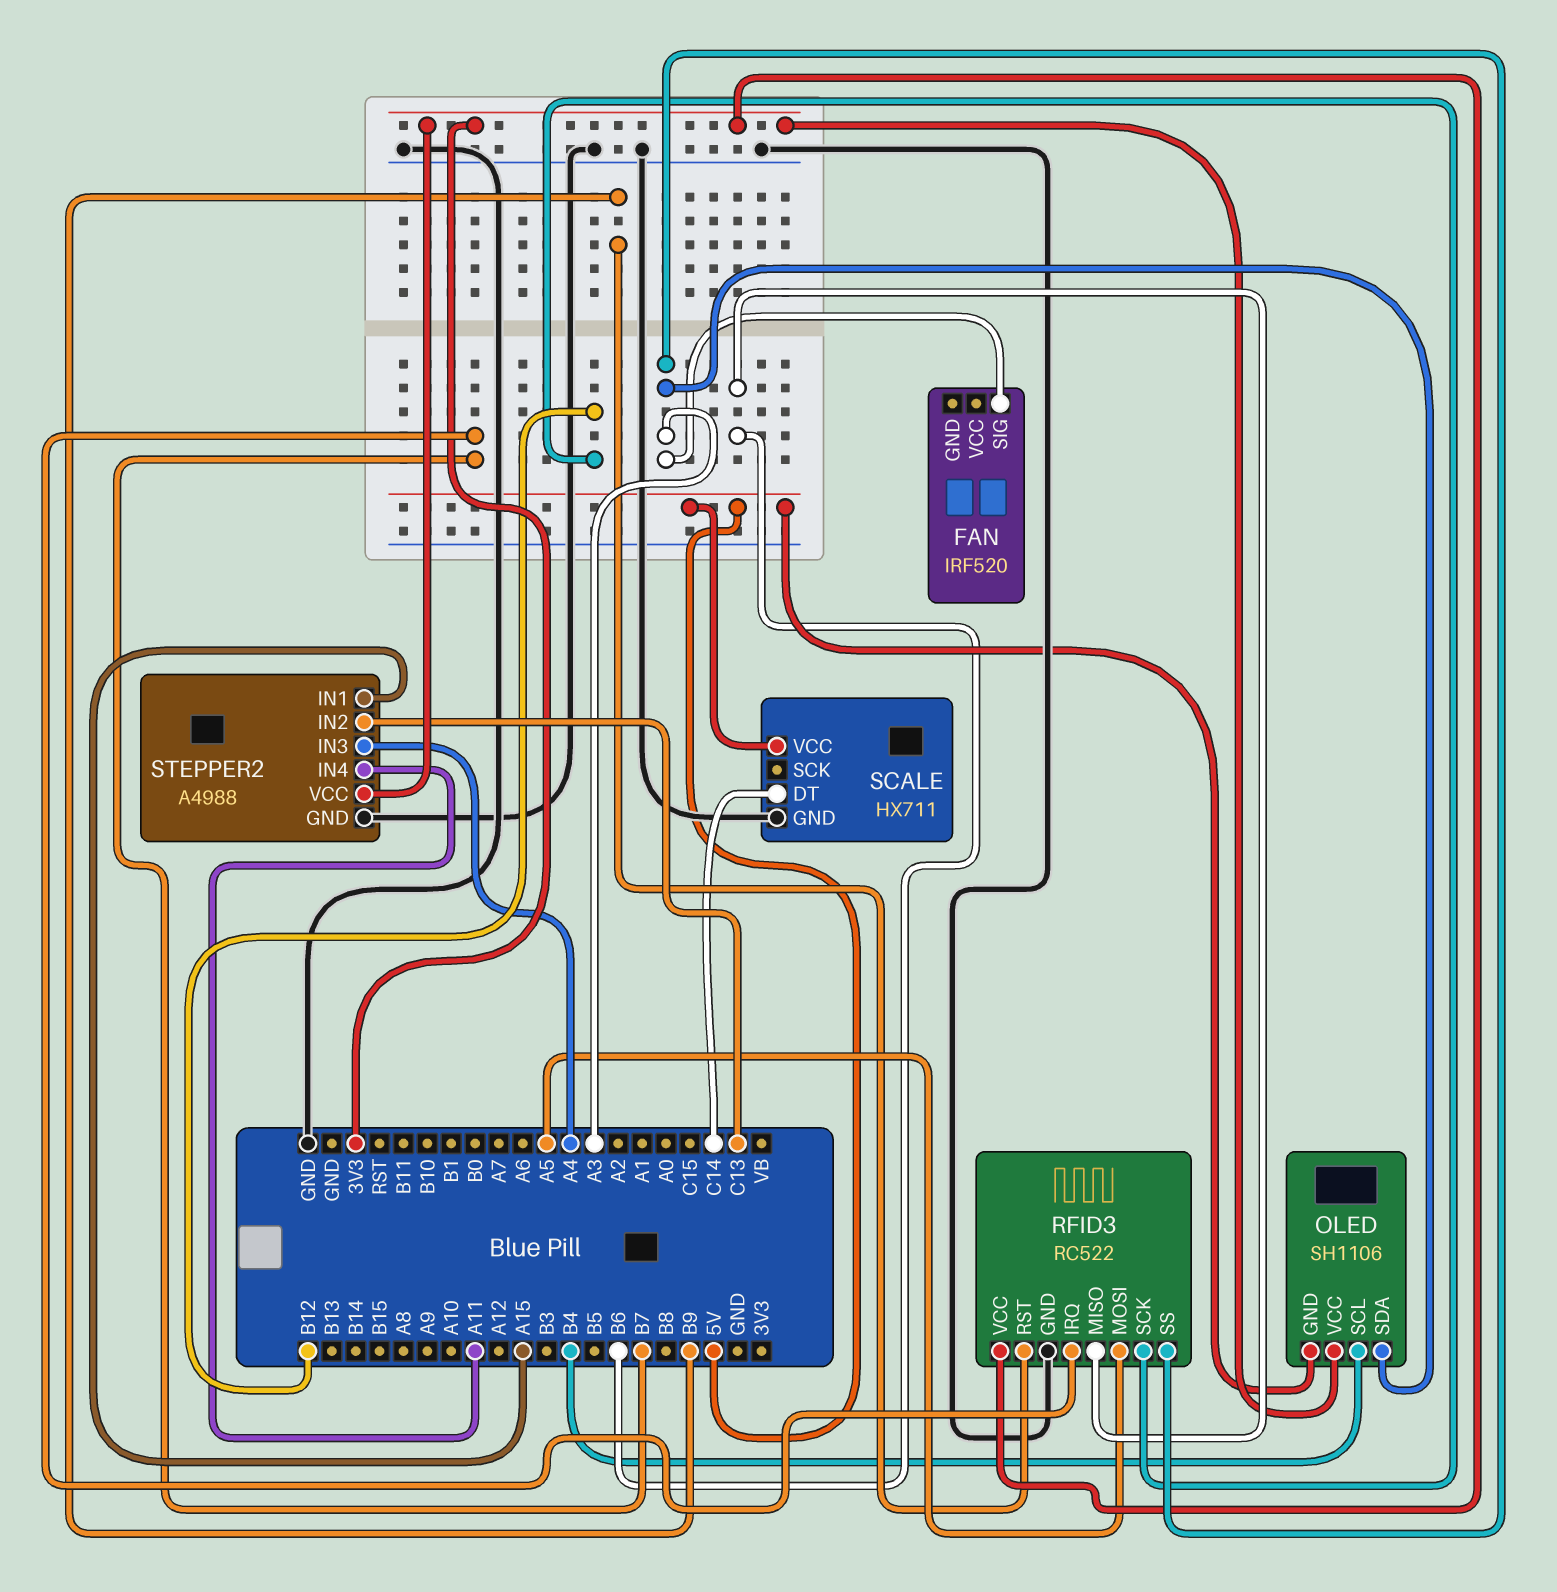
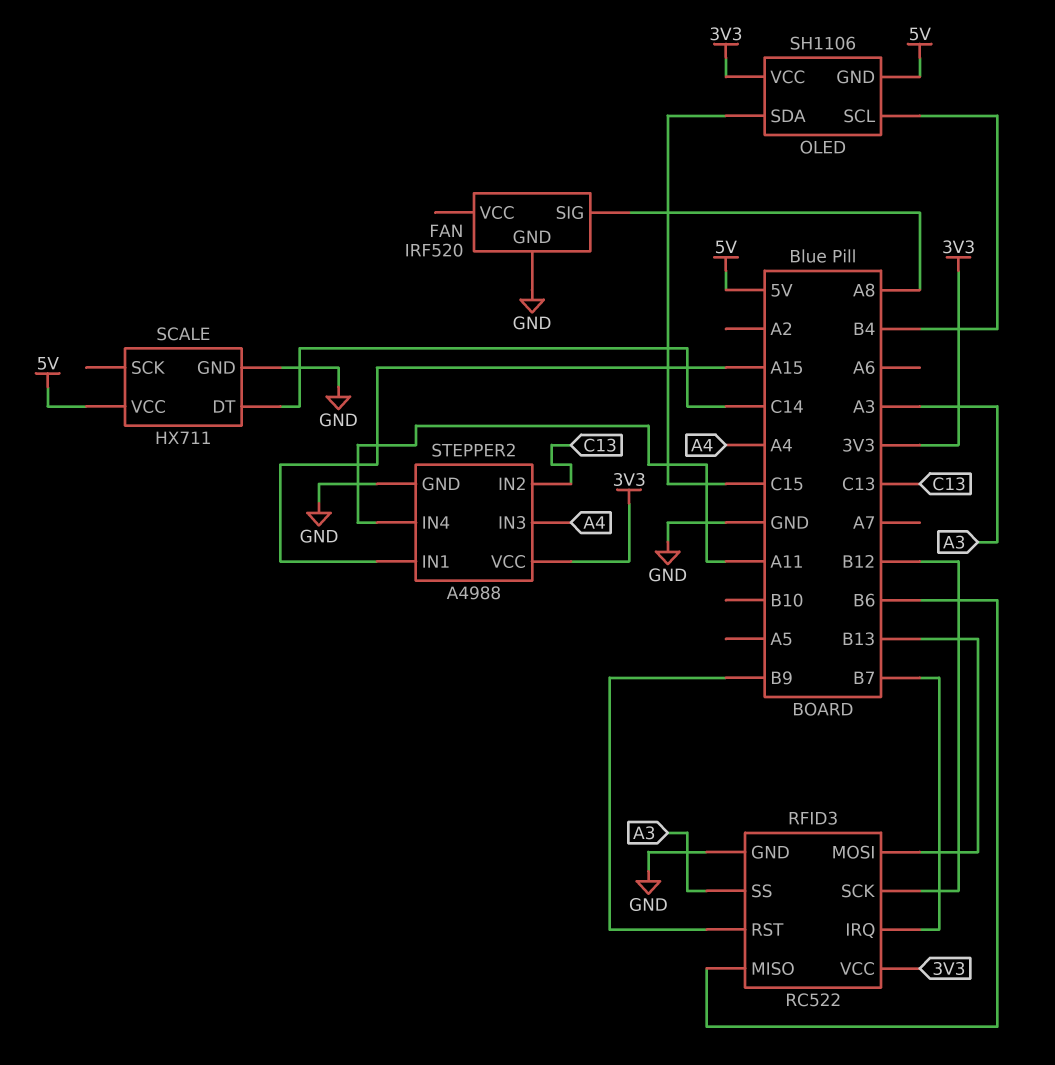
FAN pin GND: none -> GND
FAN pin SIG: A3 -> A8
OLED pin SDA: A3 -> C15
RFID3 pin MOSI: A5 -> B13

